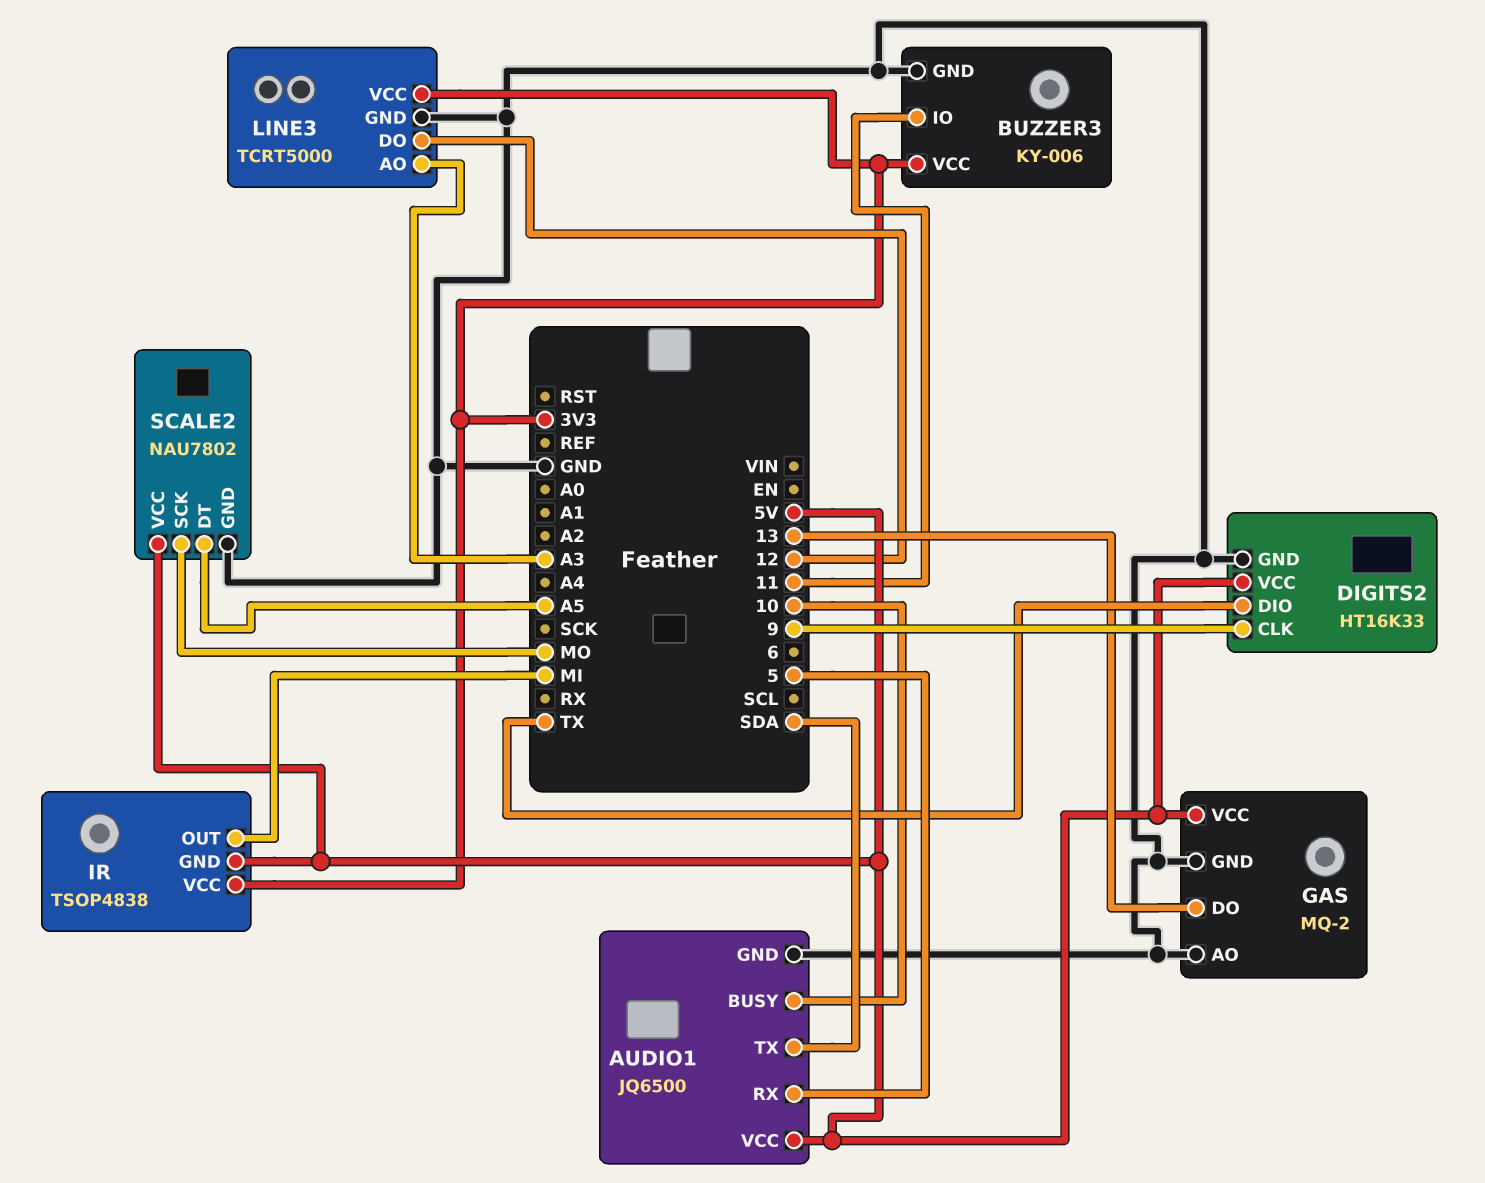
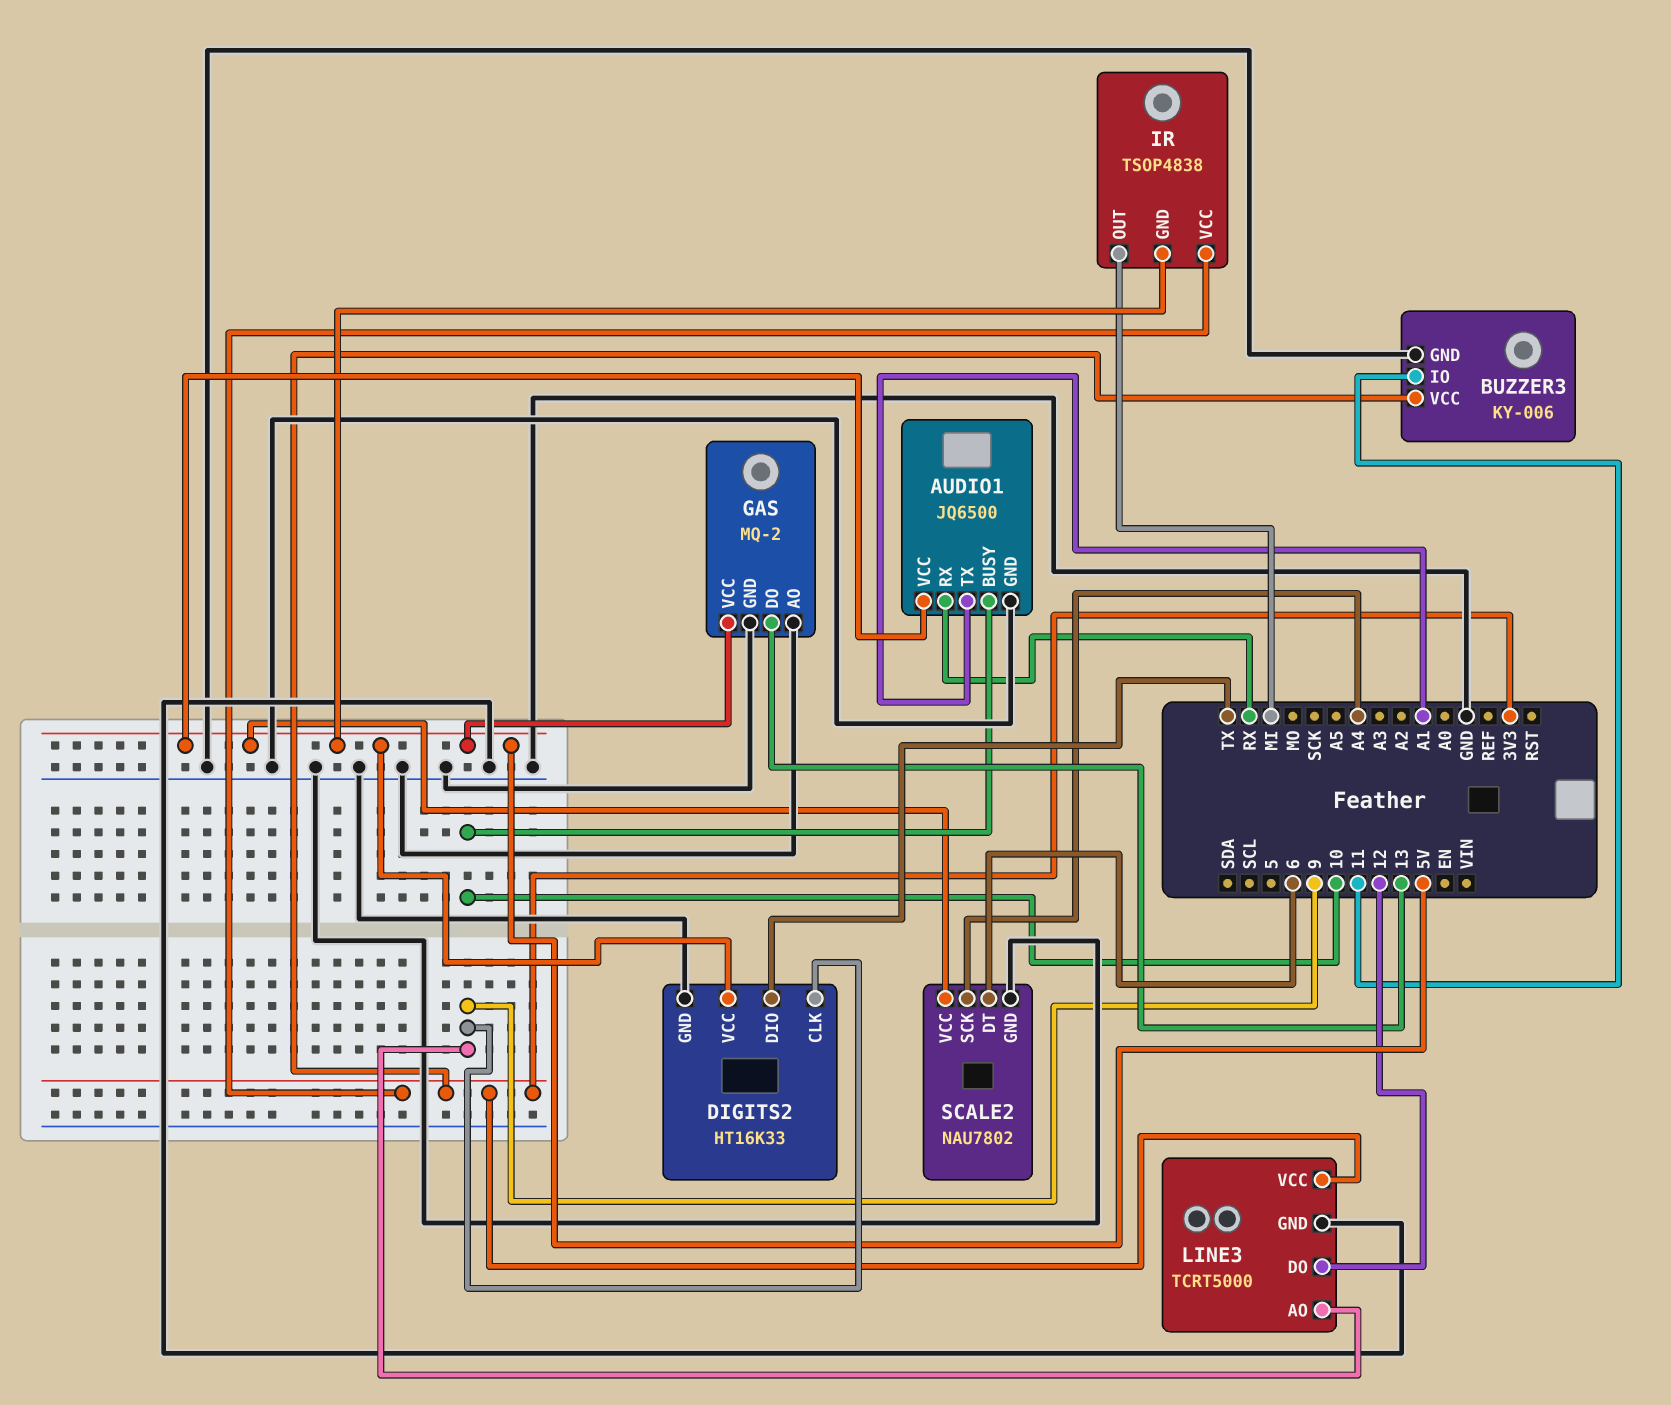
AUDIO1 pin RX: 5 -> RX
AUDIO1 pin TX: SDA -> A1
LINE3 pin AO: A3 -> 9
SCALE2 pin DT: A5 -> 6
SCALE2 pin SCK: MO -> A4

